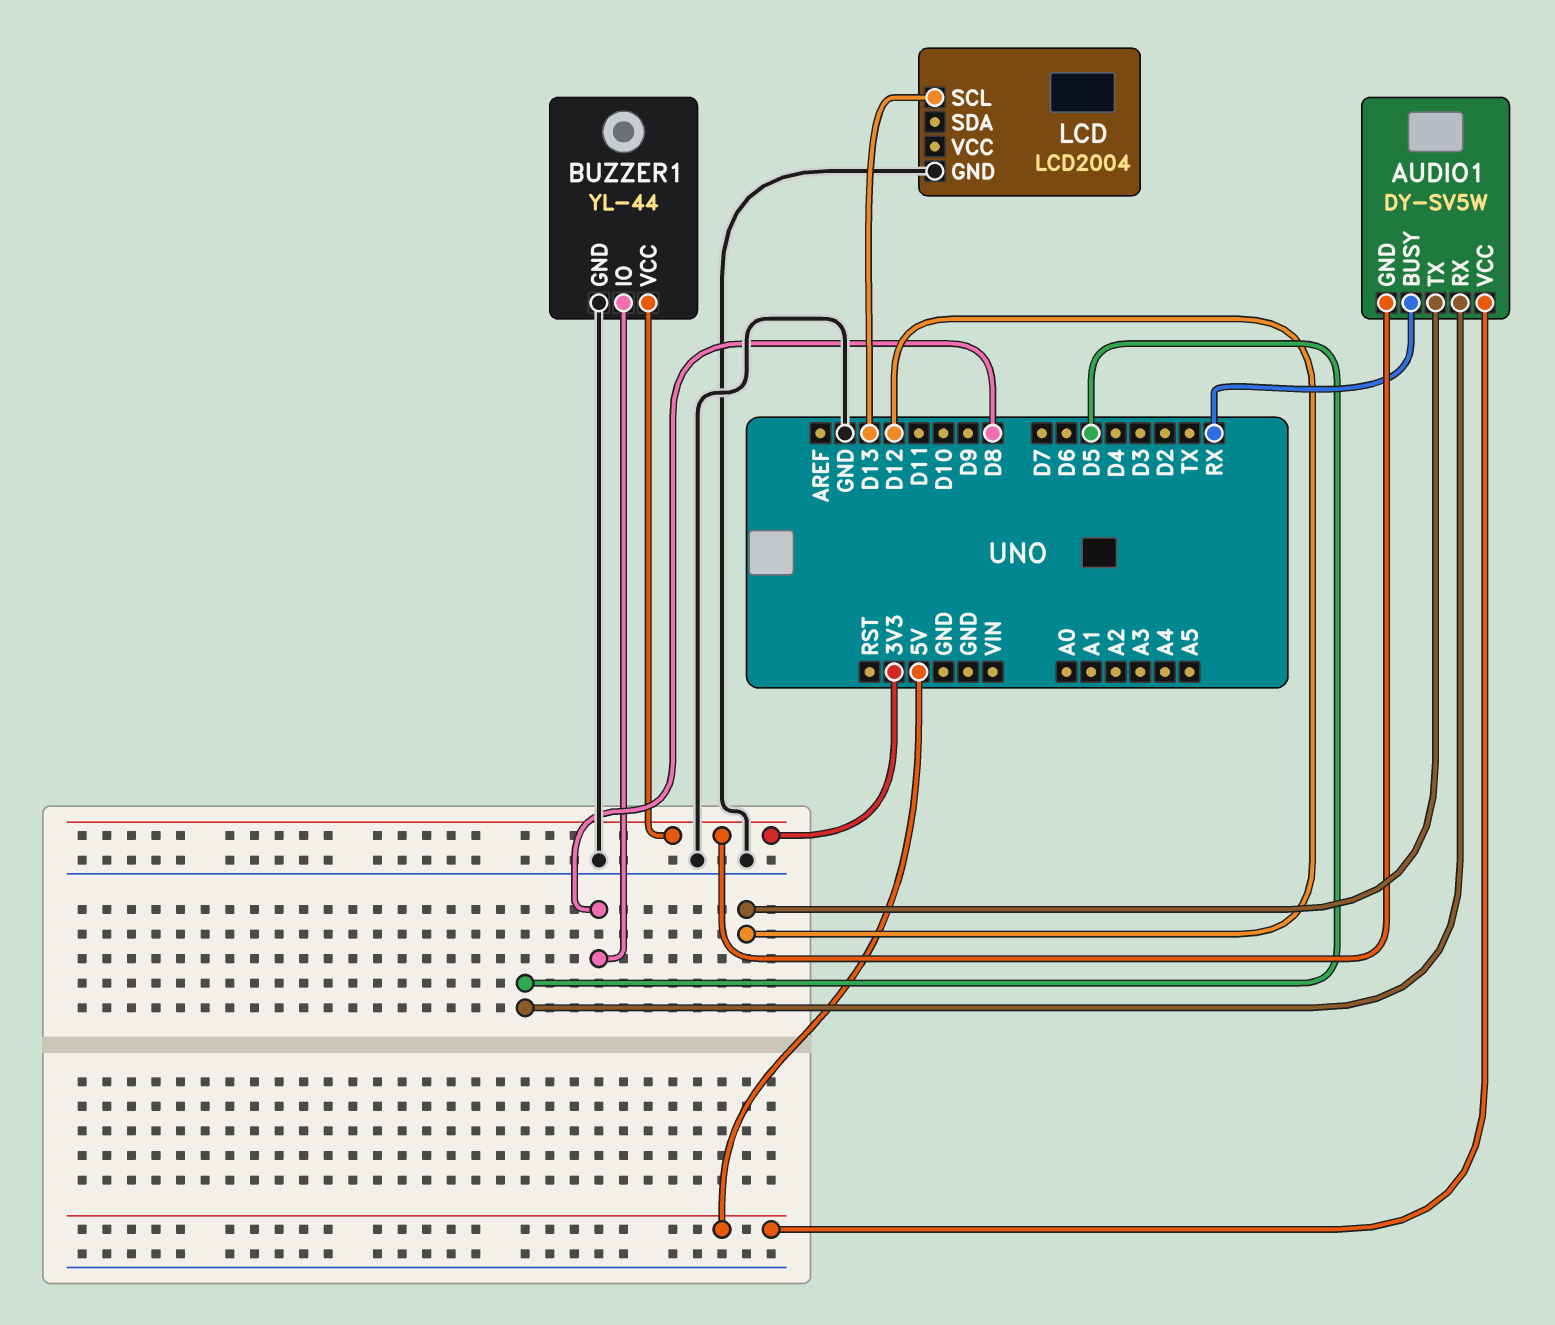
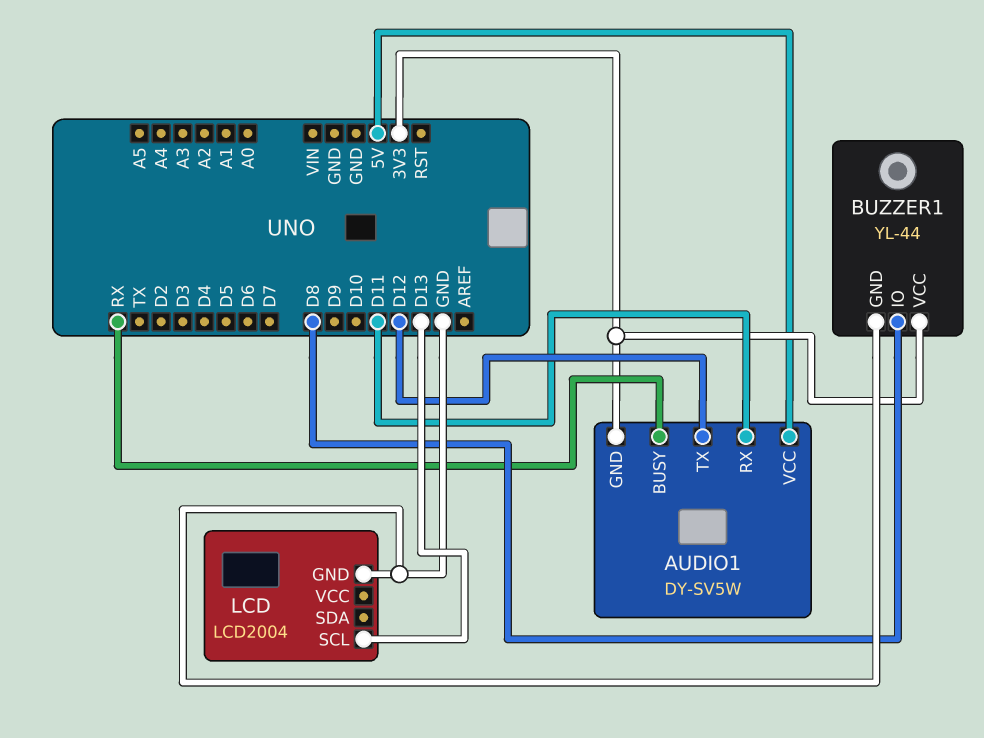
AUDIO1 pin RX: D5 -> D11

